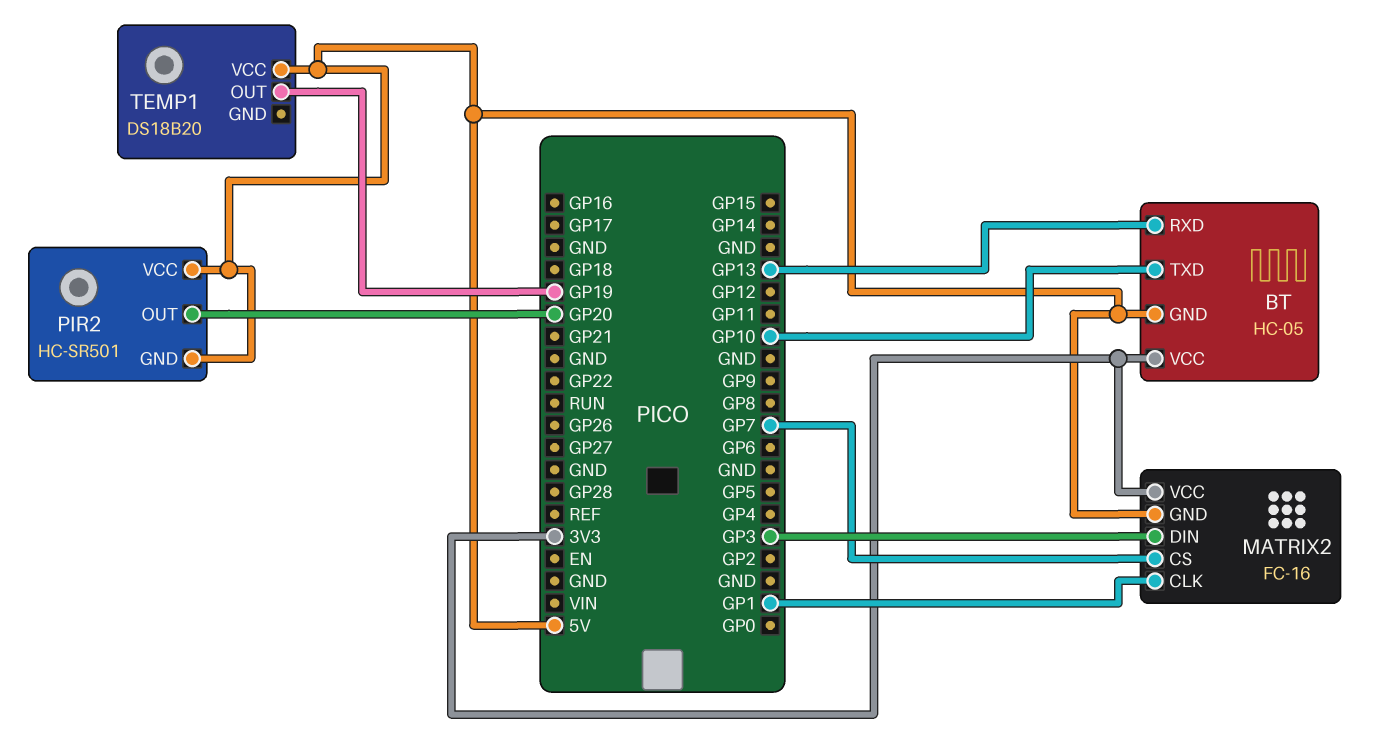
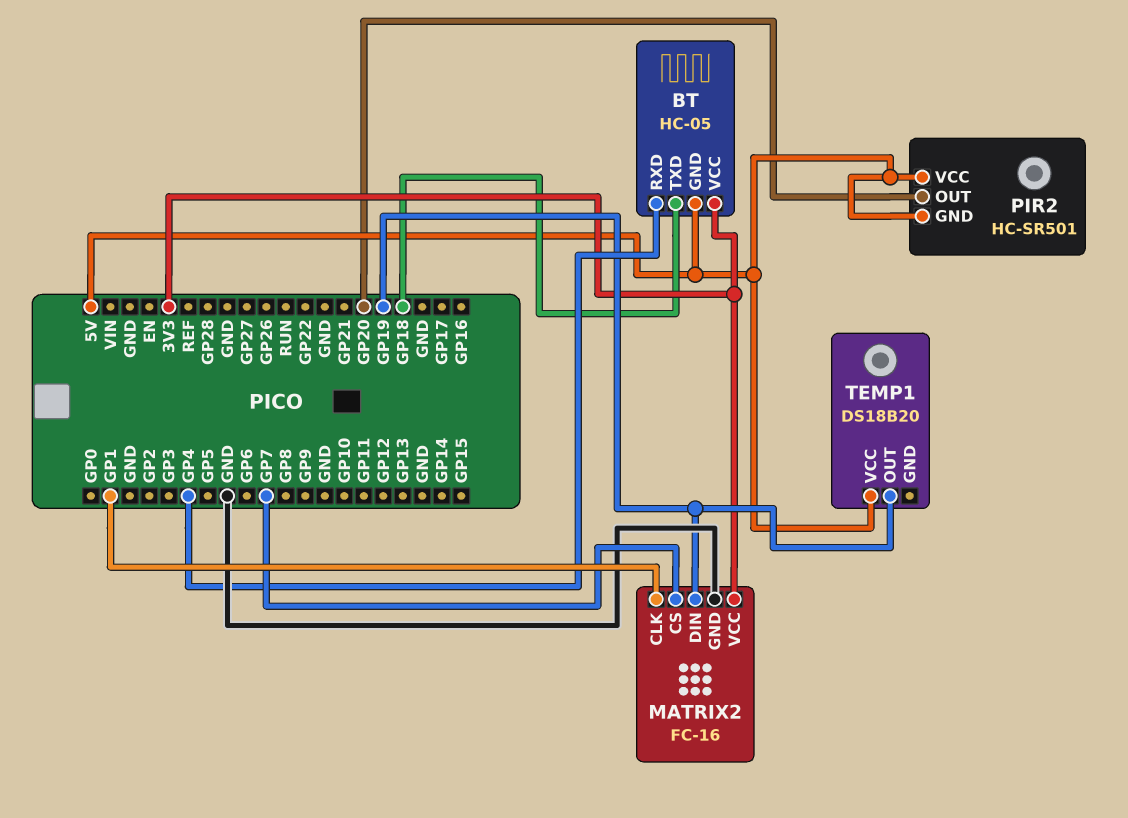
BT pin RXD: GP13 -> GP4
BT pin TXD: GP10 -> GP18
MATRIX2 pin DIN: GP3 -> GP19
MATRIX2 pin GND: 5V -> GND

